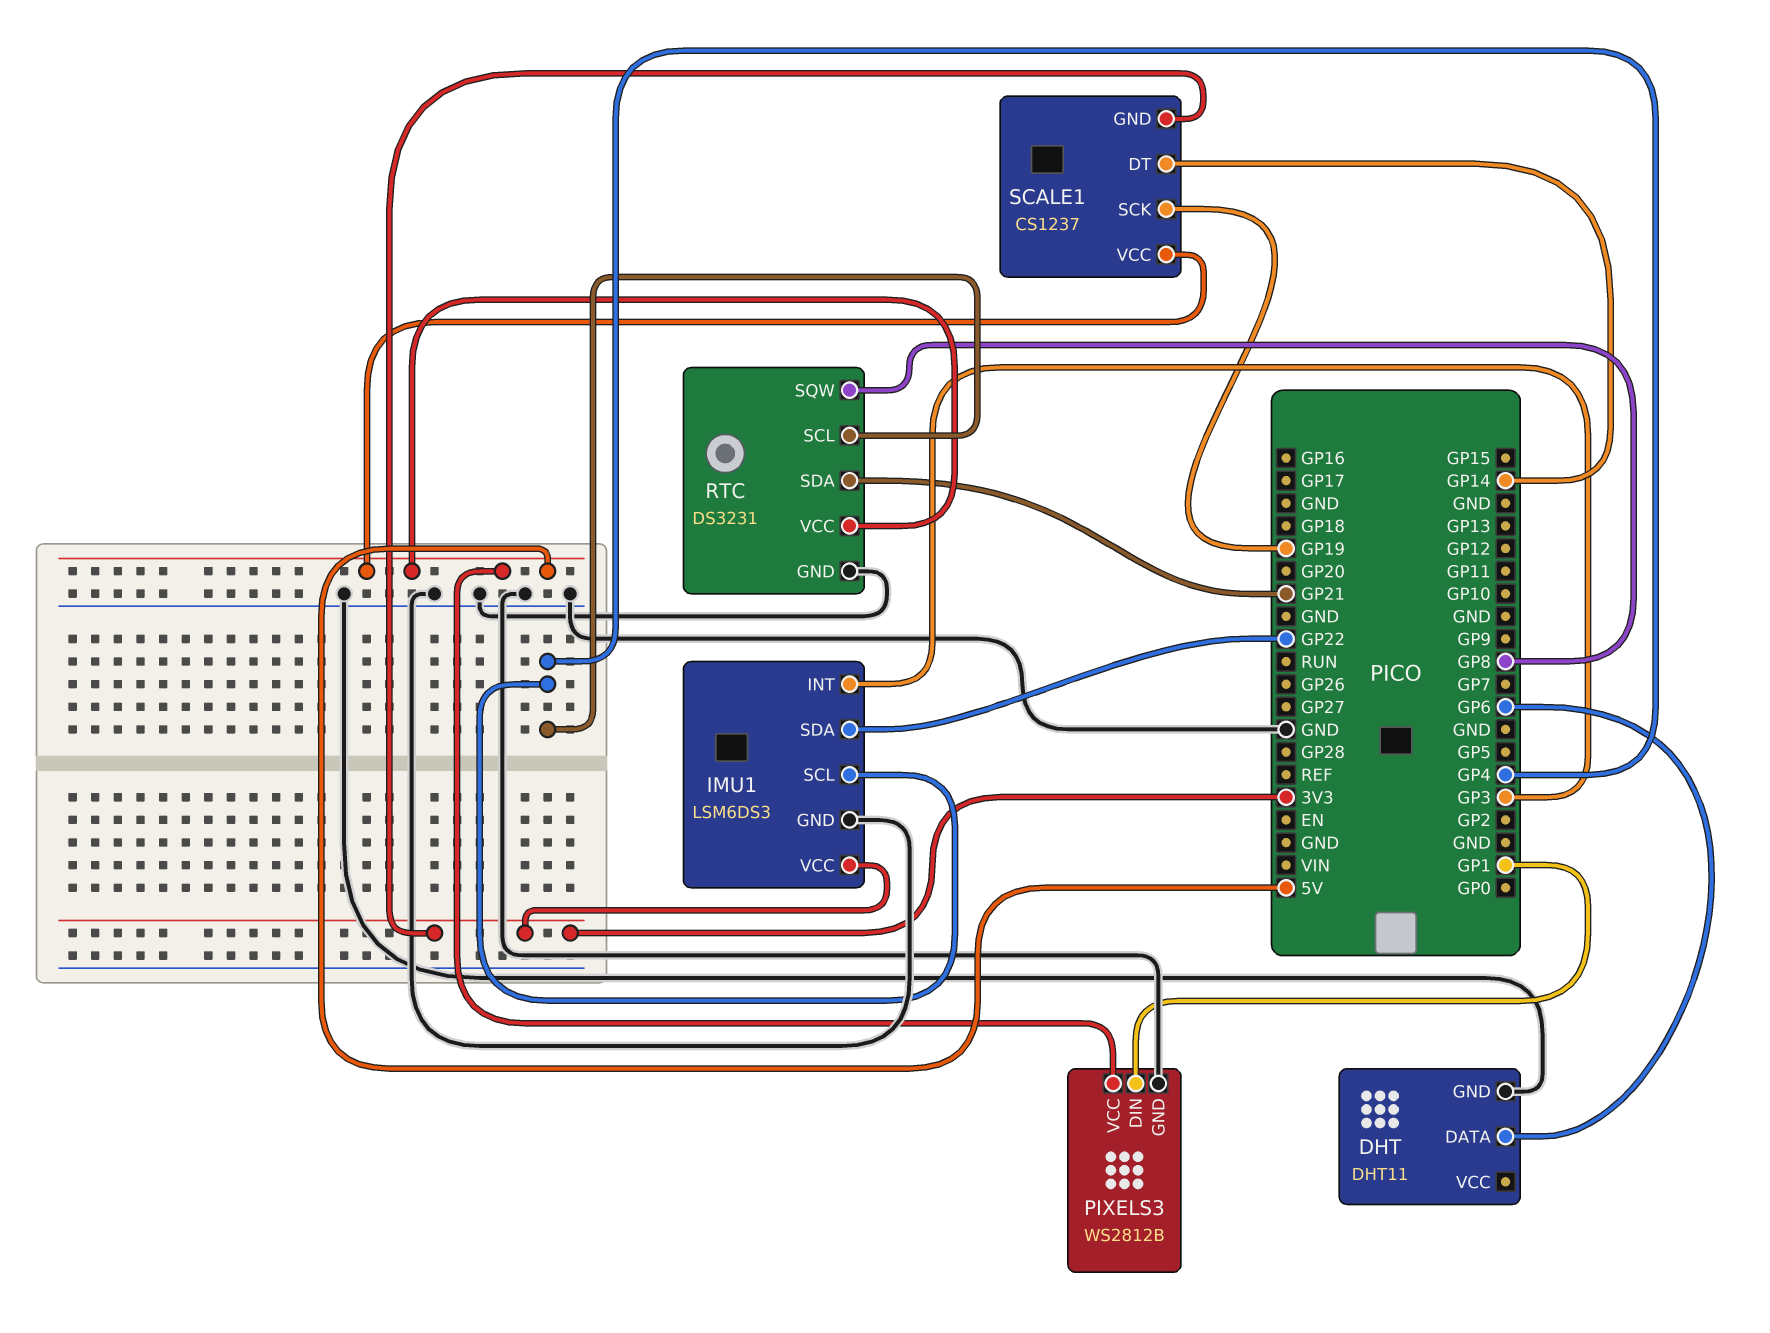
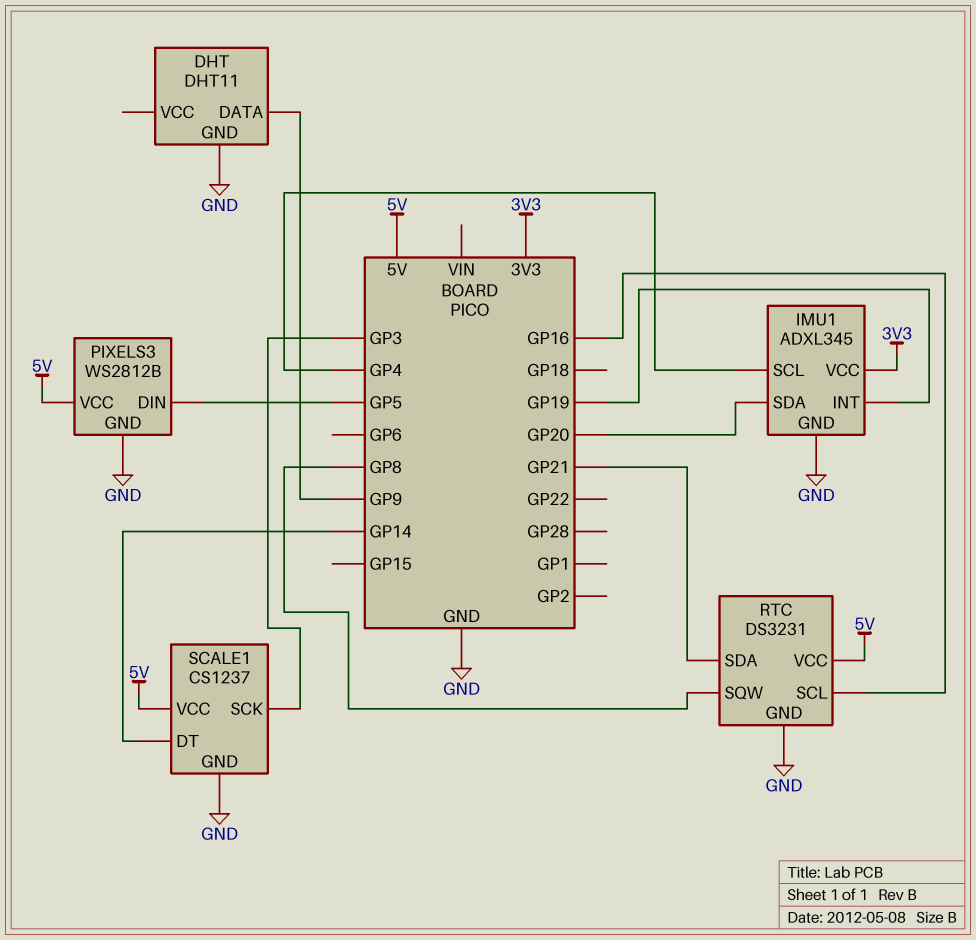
DHT pin DATA: GP6 -> GP9
IMU1: LSM6DS3 -> ADXL345
IMU1 pin INT: GP3 -> GP19
IMU1 pin SDA: GP22 -> GP20
PIXELS3 pin DIN: GP1 -> GP5
RTC pin SCL: GP4 -> GP16
SCALE1 pin GND: 3V3 -> GND
SCALE1 pin SCK: GP19 -> GP3

